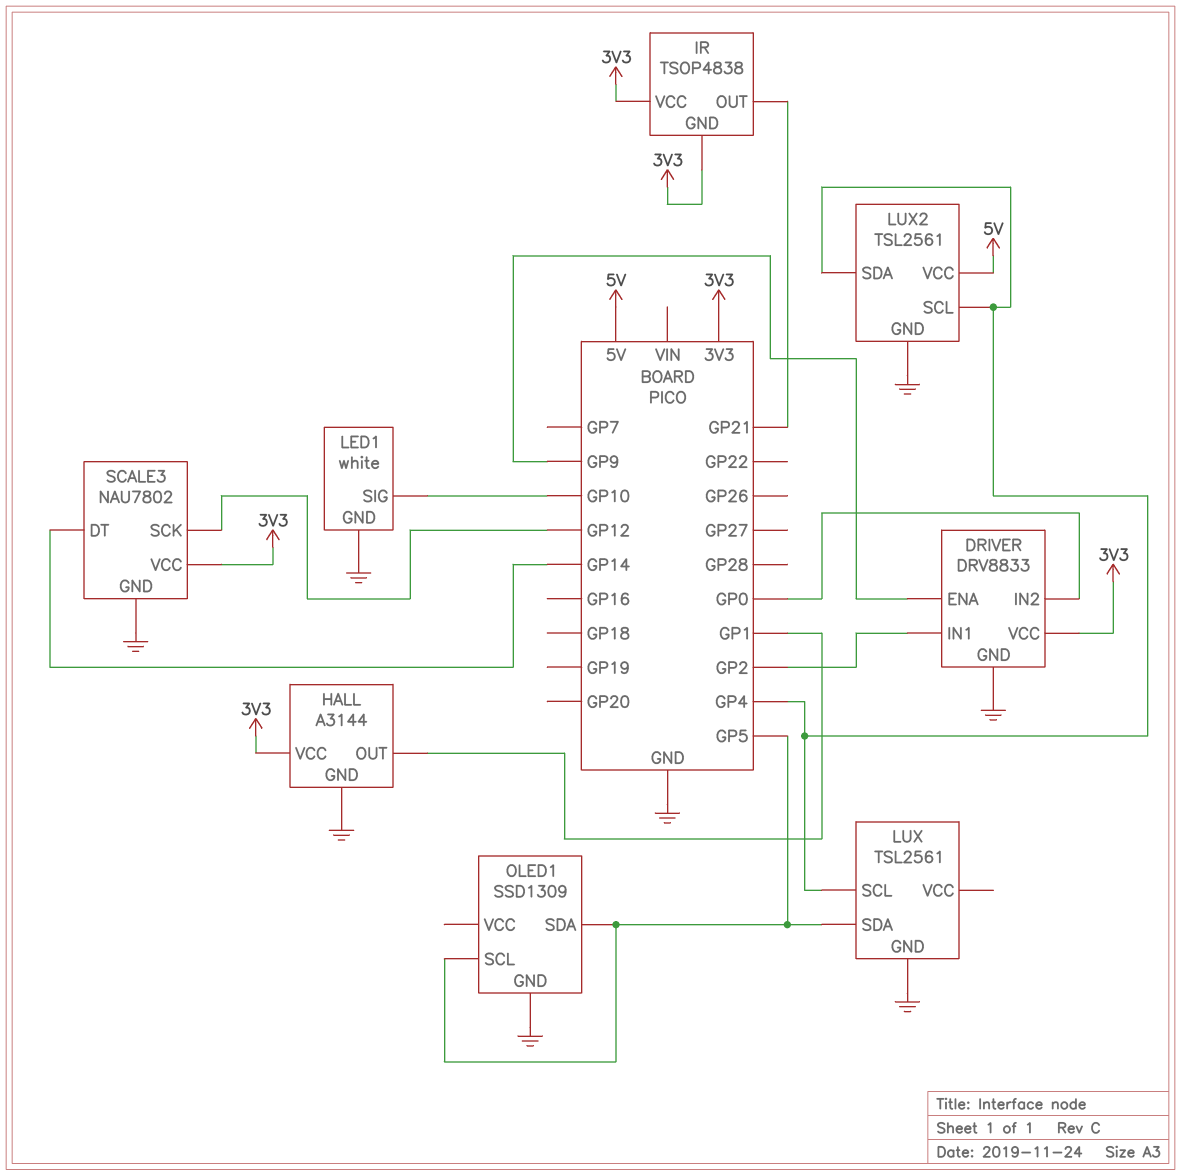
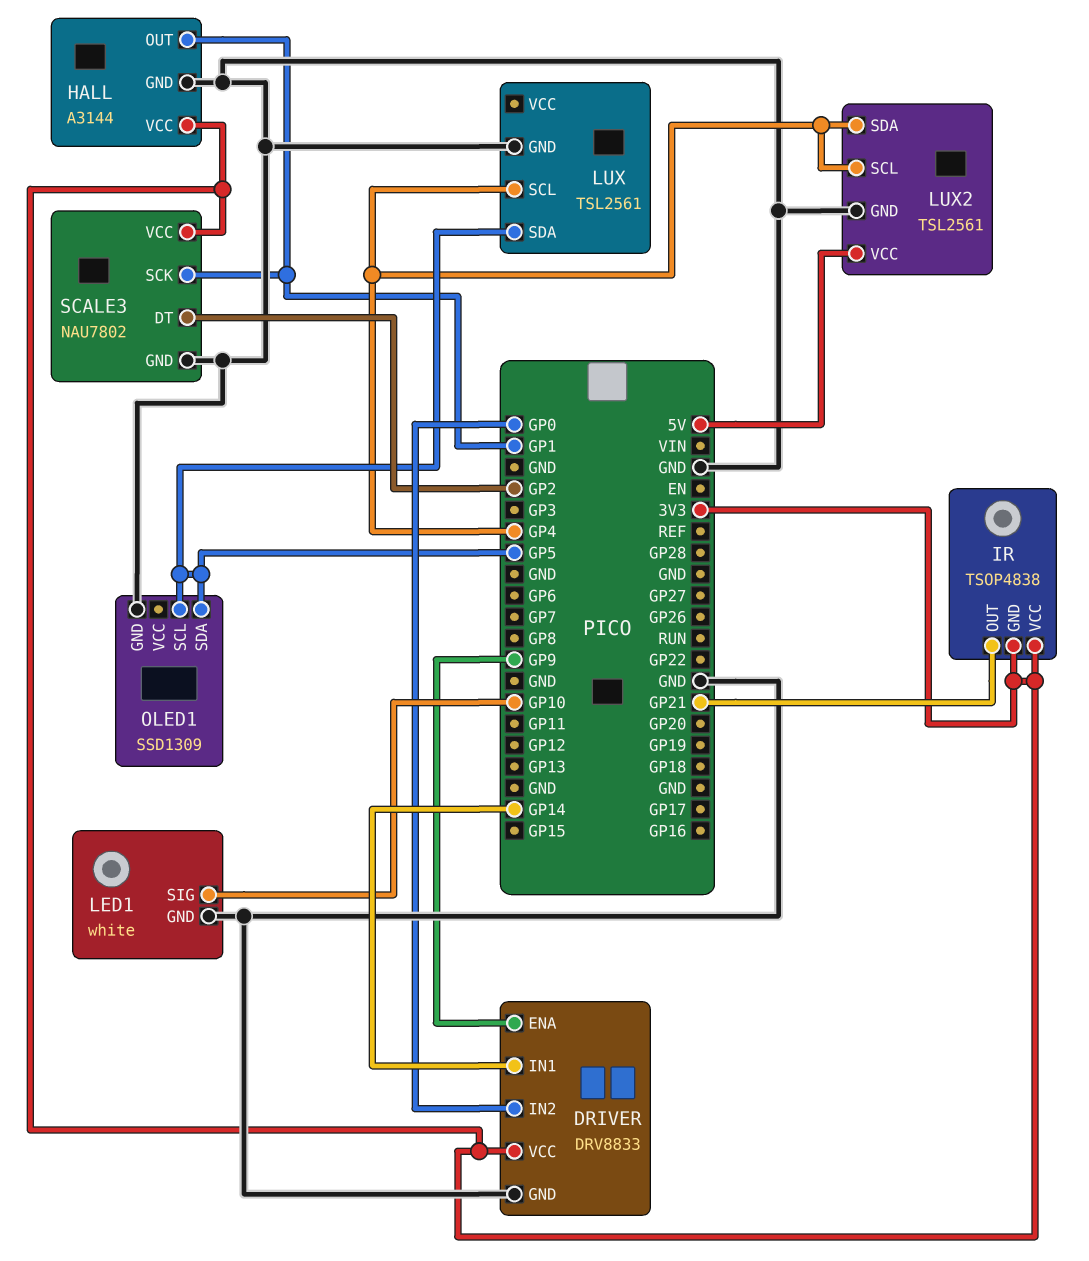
DRIVER pin IN1: GP2 -> GP14
SCALE3 pin DT: GP14 -> GP2
SCALE3 pin SCK: GP12 -> GP1

